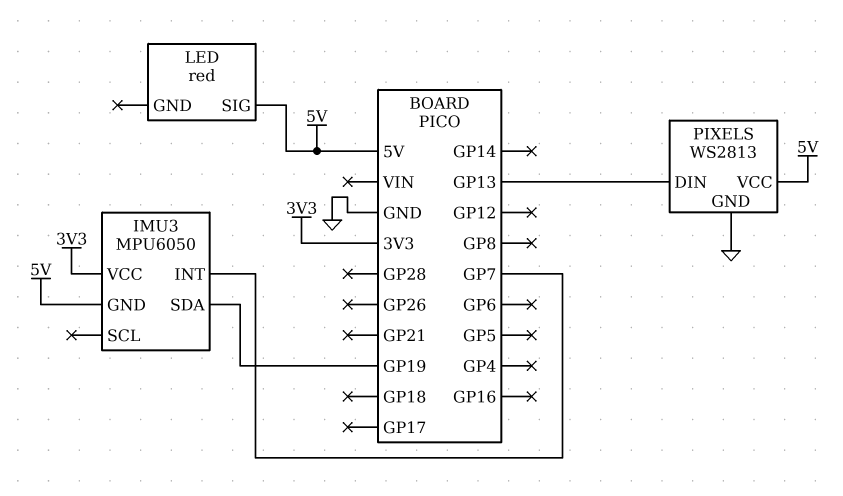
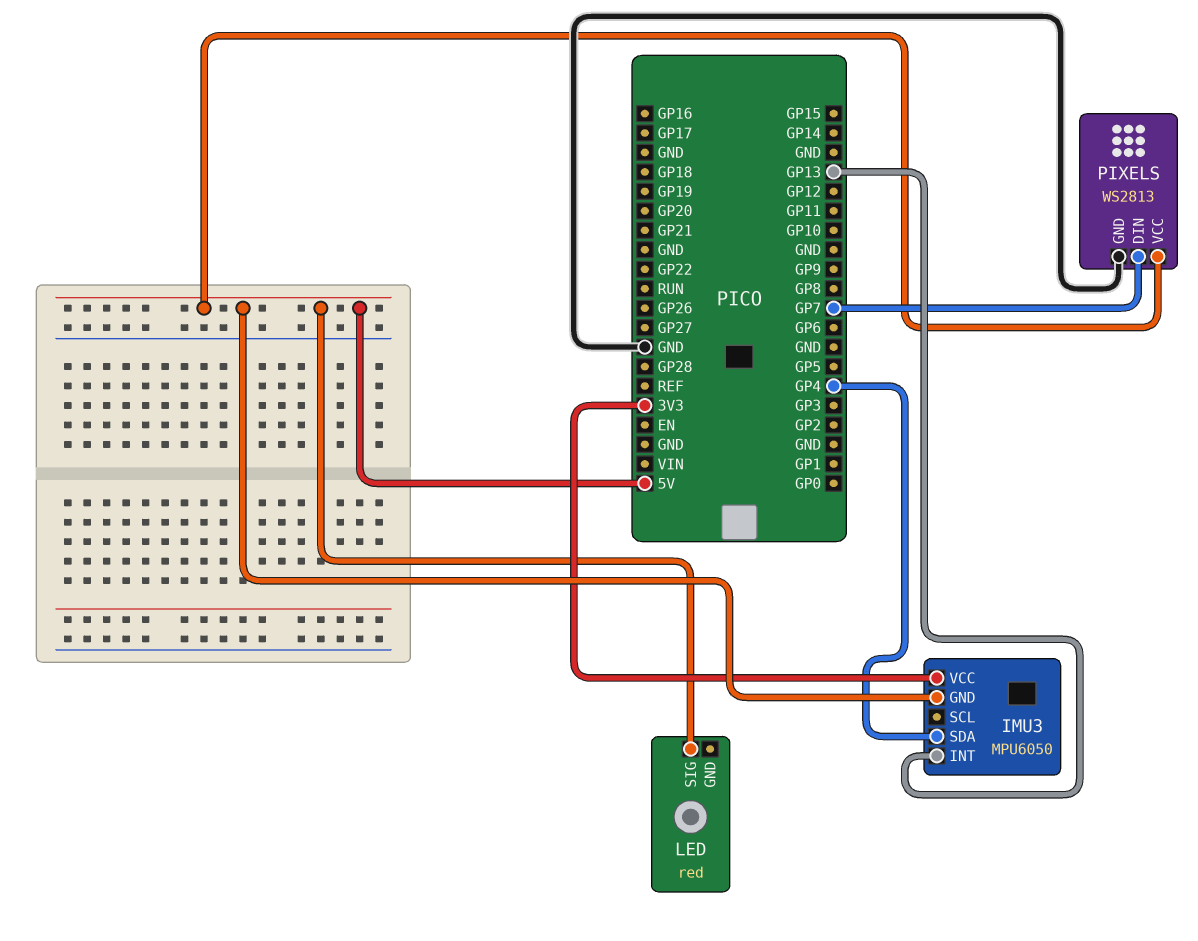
IMU3 pin INT: GP7 -> GP13
IMU3 pin SDA: GP19 -> GP4
PIXELS pin DIN: GP13 -> GP7

